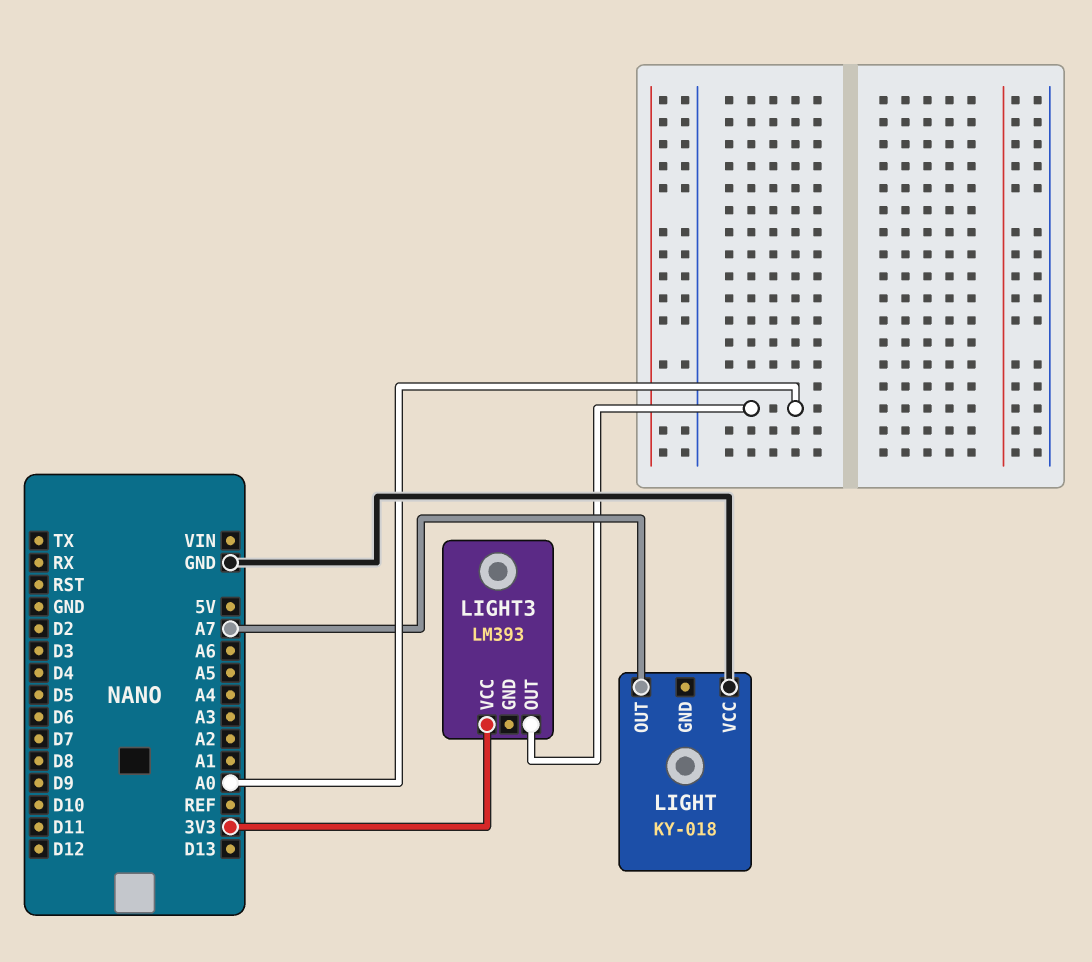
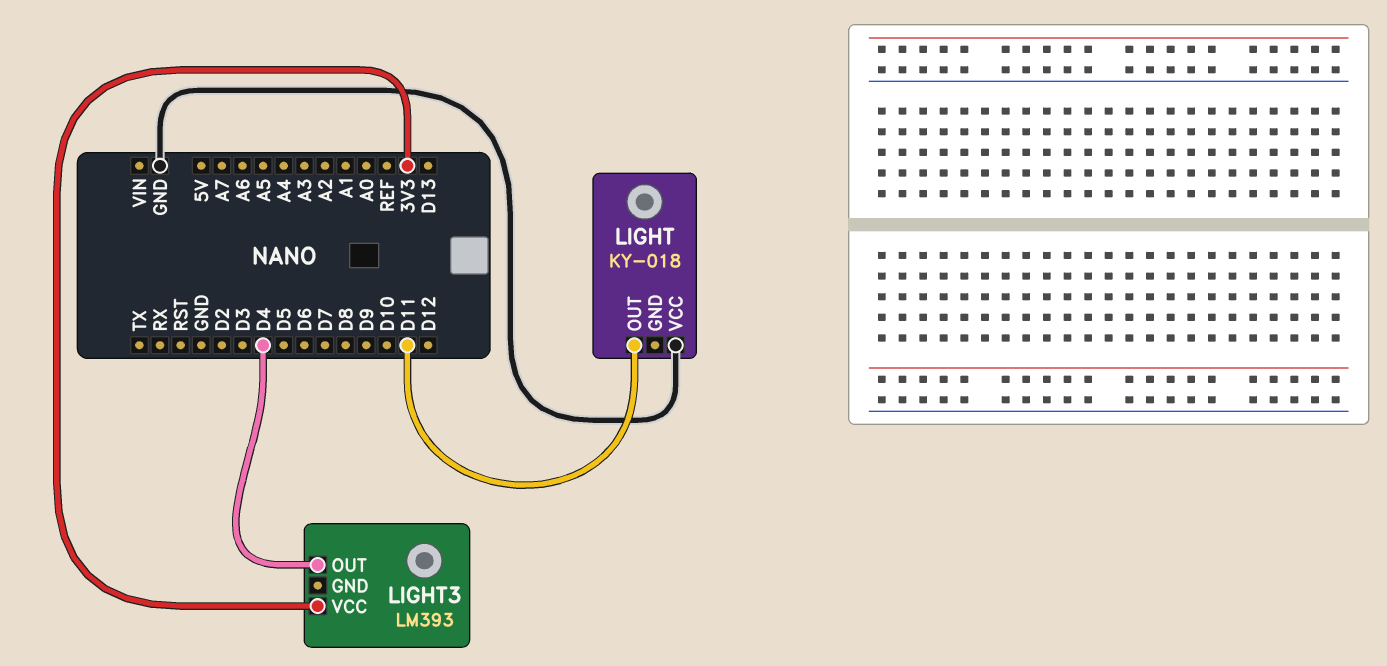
LIGHT pin OUT: A7 -> D11
LIGHT3 pin OUT: A0 -> D4

